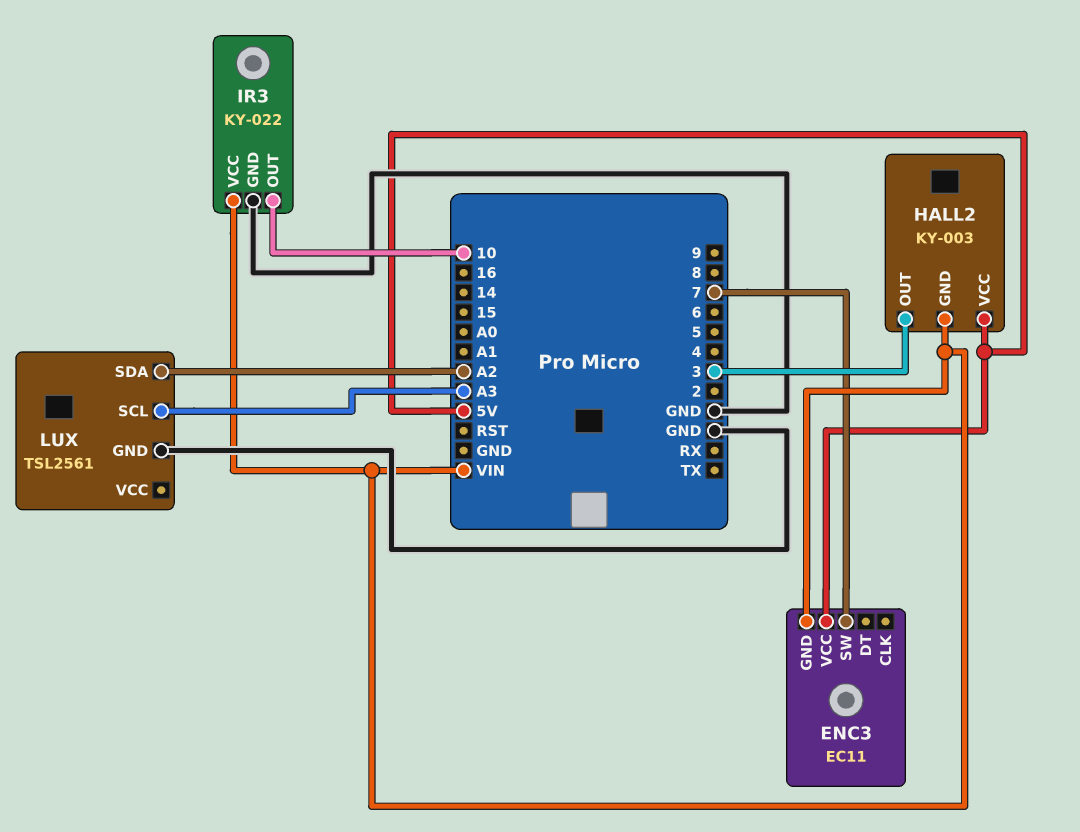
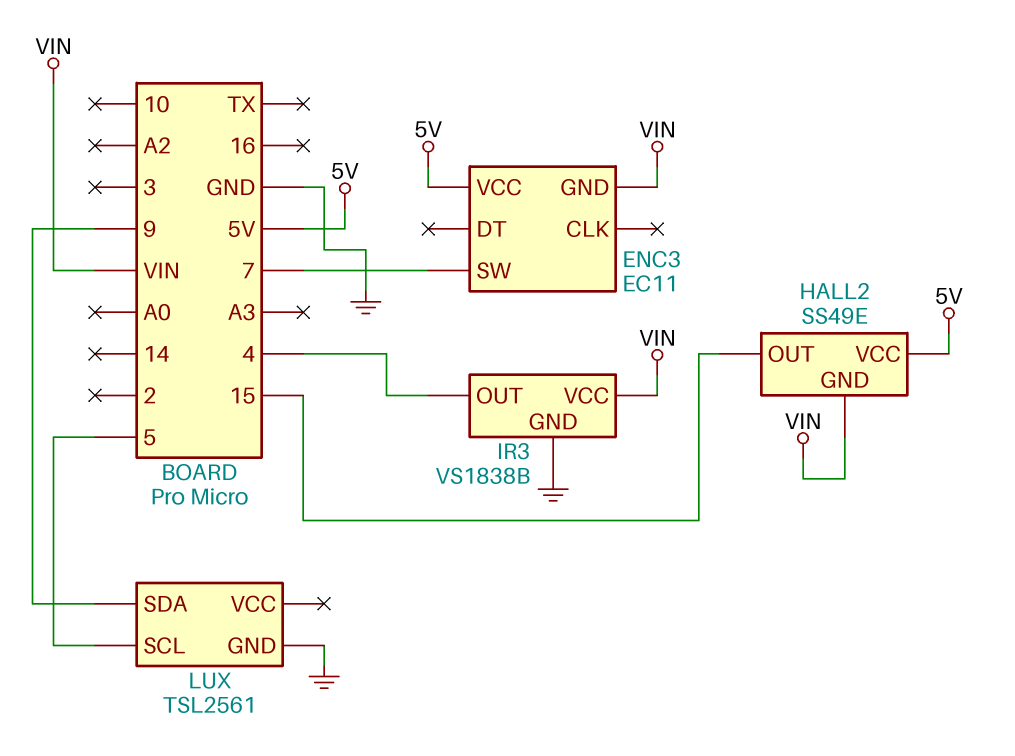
HALL2: KY-003 -> SS49E
HALL2 pin OUT: 3 -> 15
IR3: KY-022 -> VS1838B
IR3 pin OUT: 10 -> 4
LUX pin SCL: A3 -> 5
LUX pin SDA: A2 -> 9

